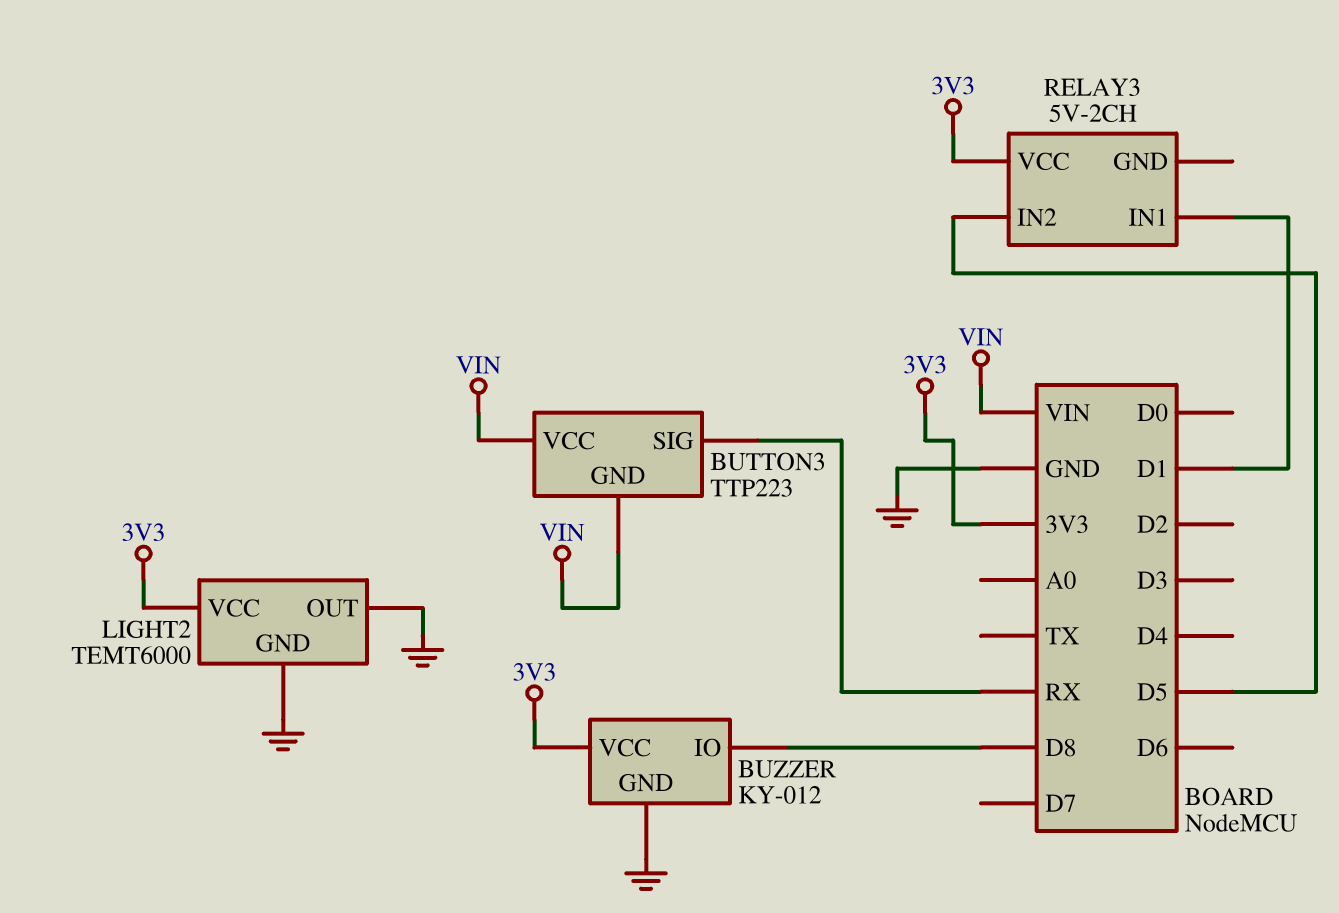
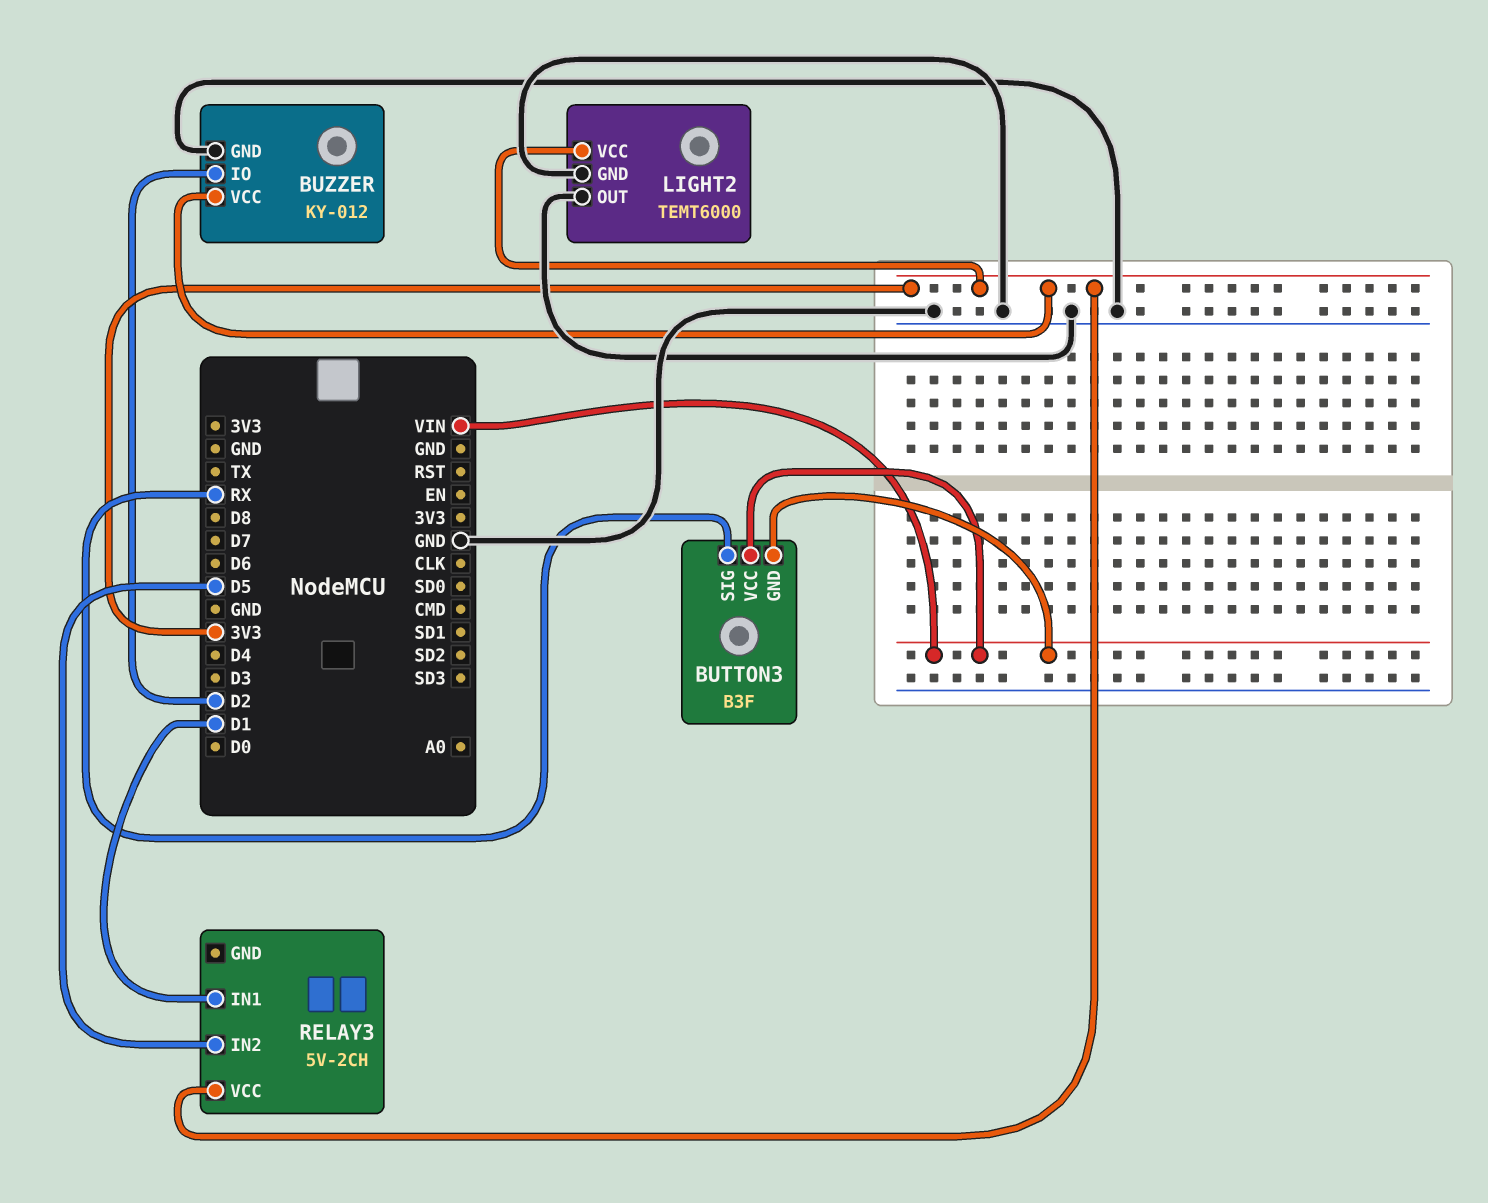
BUTTON3: TTP223 -> B3F
BUZZER pin IO: D8 -> D2

